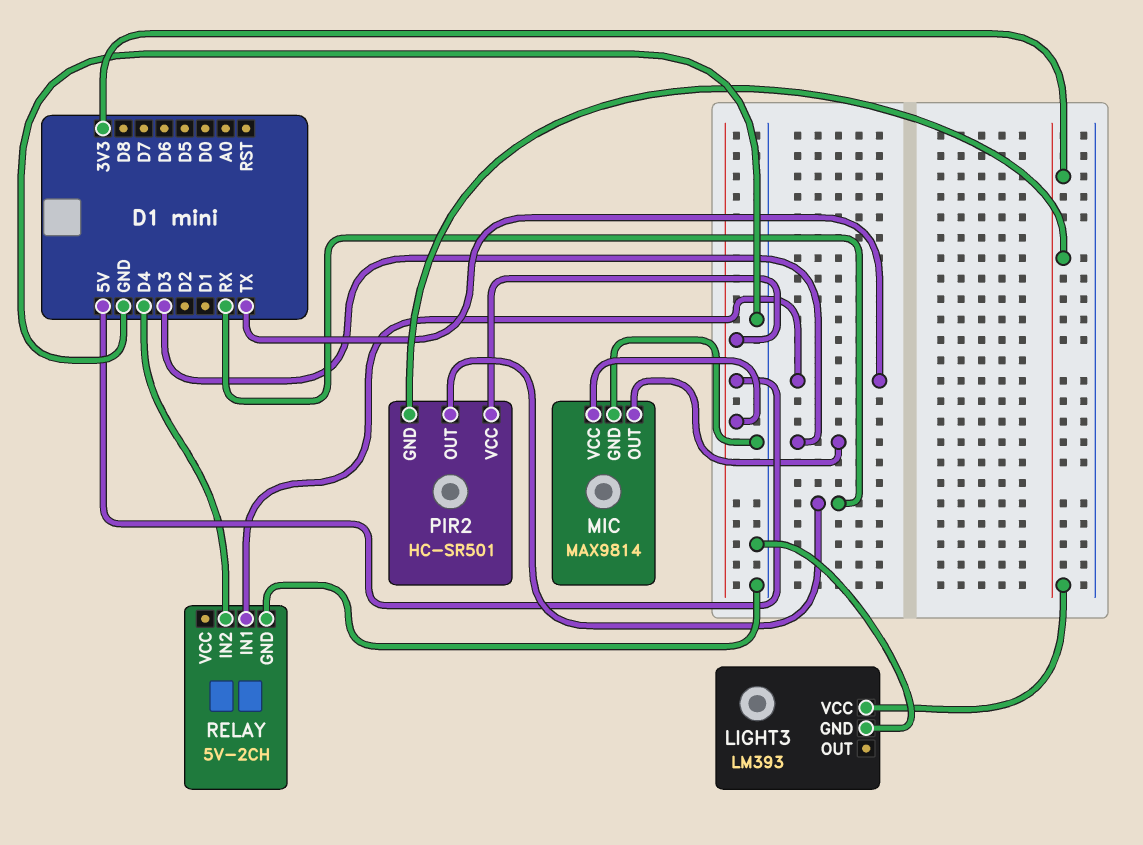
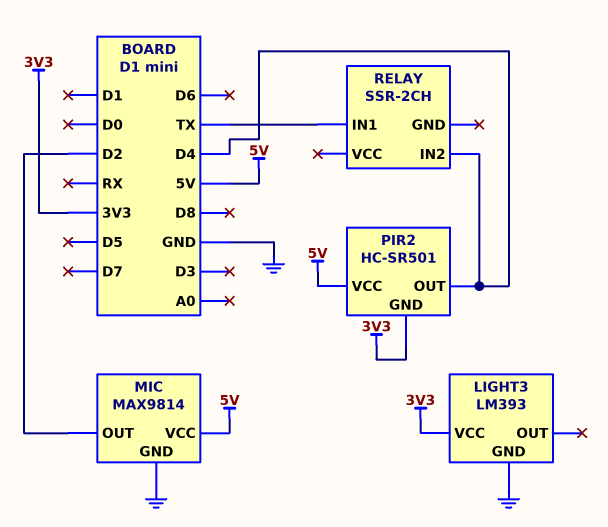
MIC pin OUT: D3 -> D2
PIR2 pin OUT: RX -> D4
RELAY: 5V-2CH -> SSR-2CH
RELAY pin GND: GND -> none

